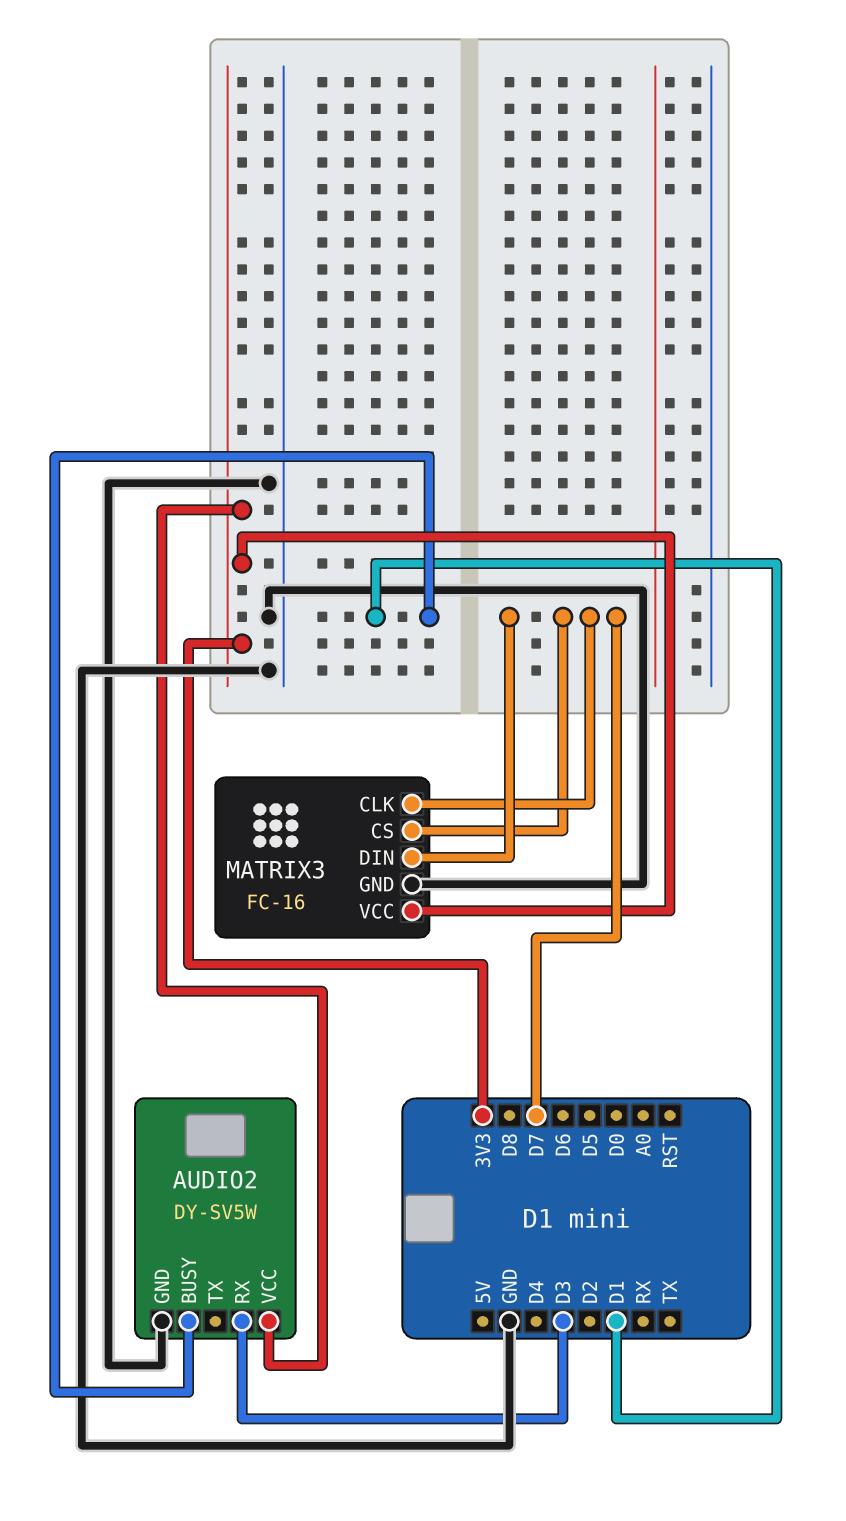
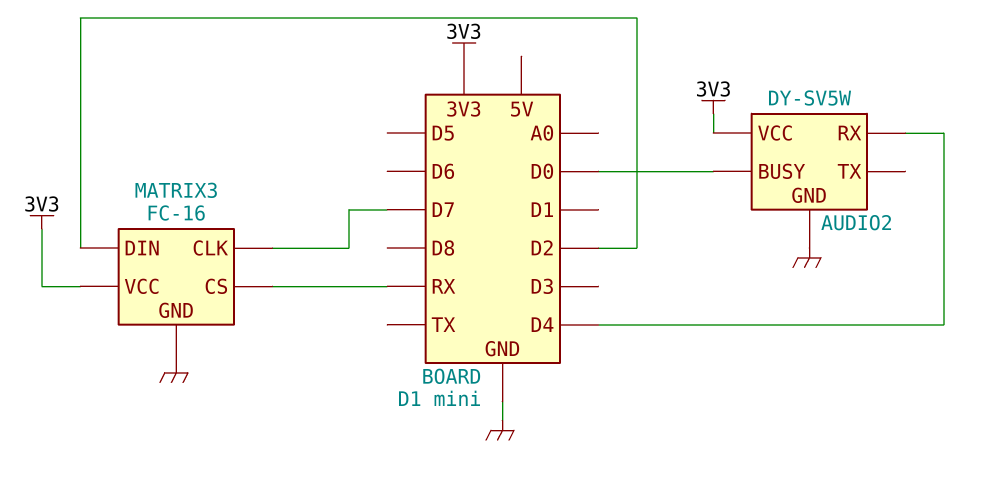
AUDIO2 pin BUSY: D1 -> D0
AUDIO2 pin RX: D3 -> D4
MATRIX3 pin CS: D7 -> RX
MATRIX3 pin DIN: D7 -> D2

